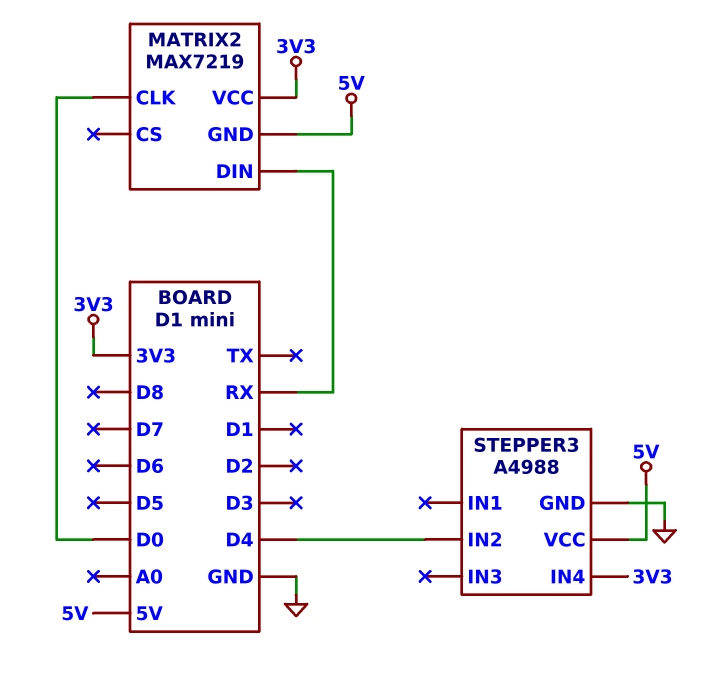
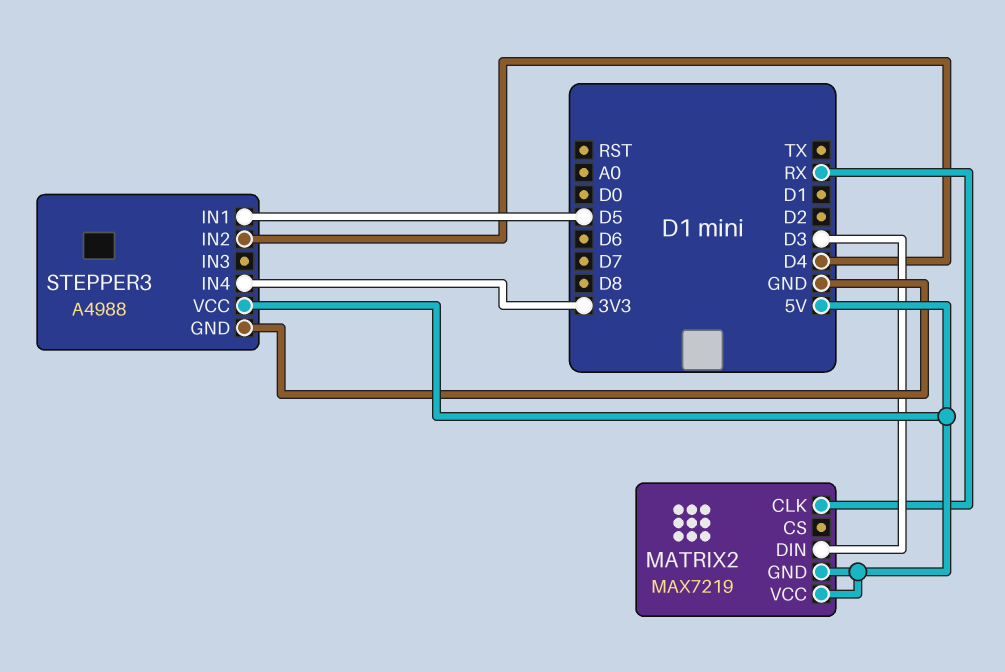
MATRIX2 pin CLK: D0 -> RX
MATRIX2 pin DIN: RX -> D3
MATRIX2 pin VCC: 3V3 -> 5V
STEPPER3 pin IN1: none -> D5

